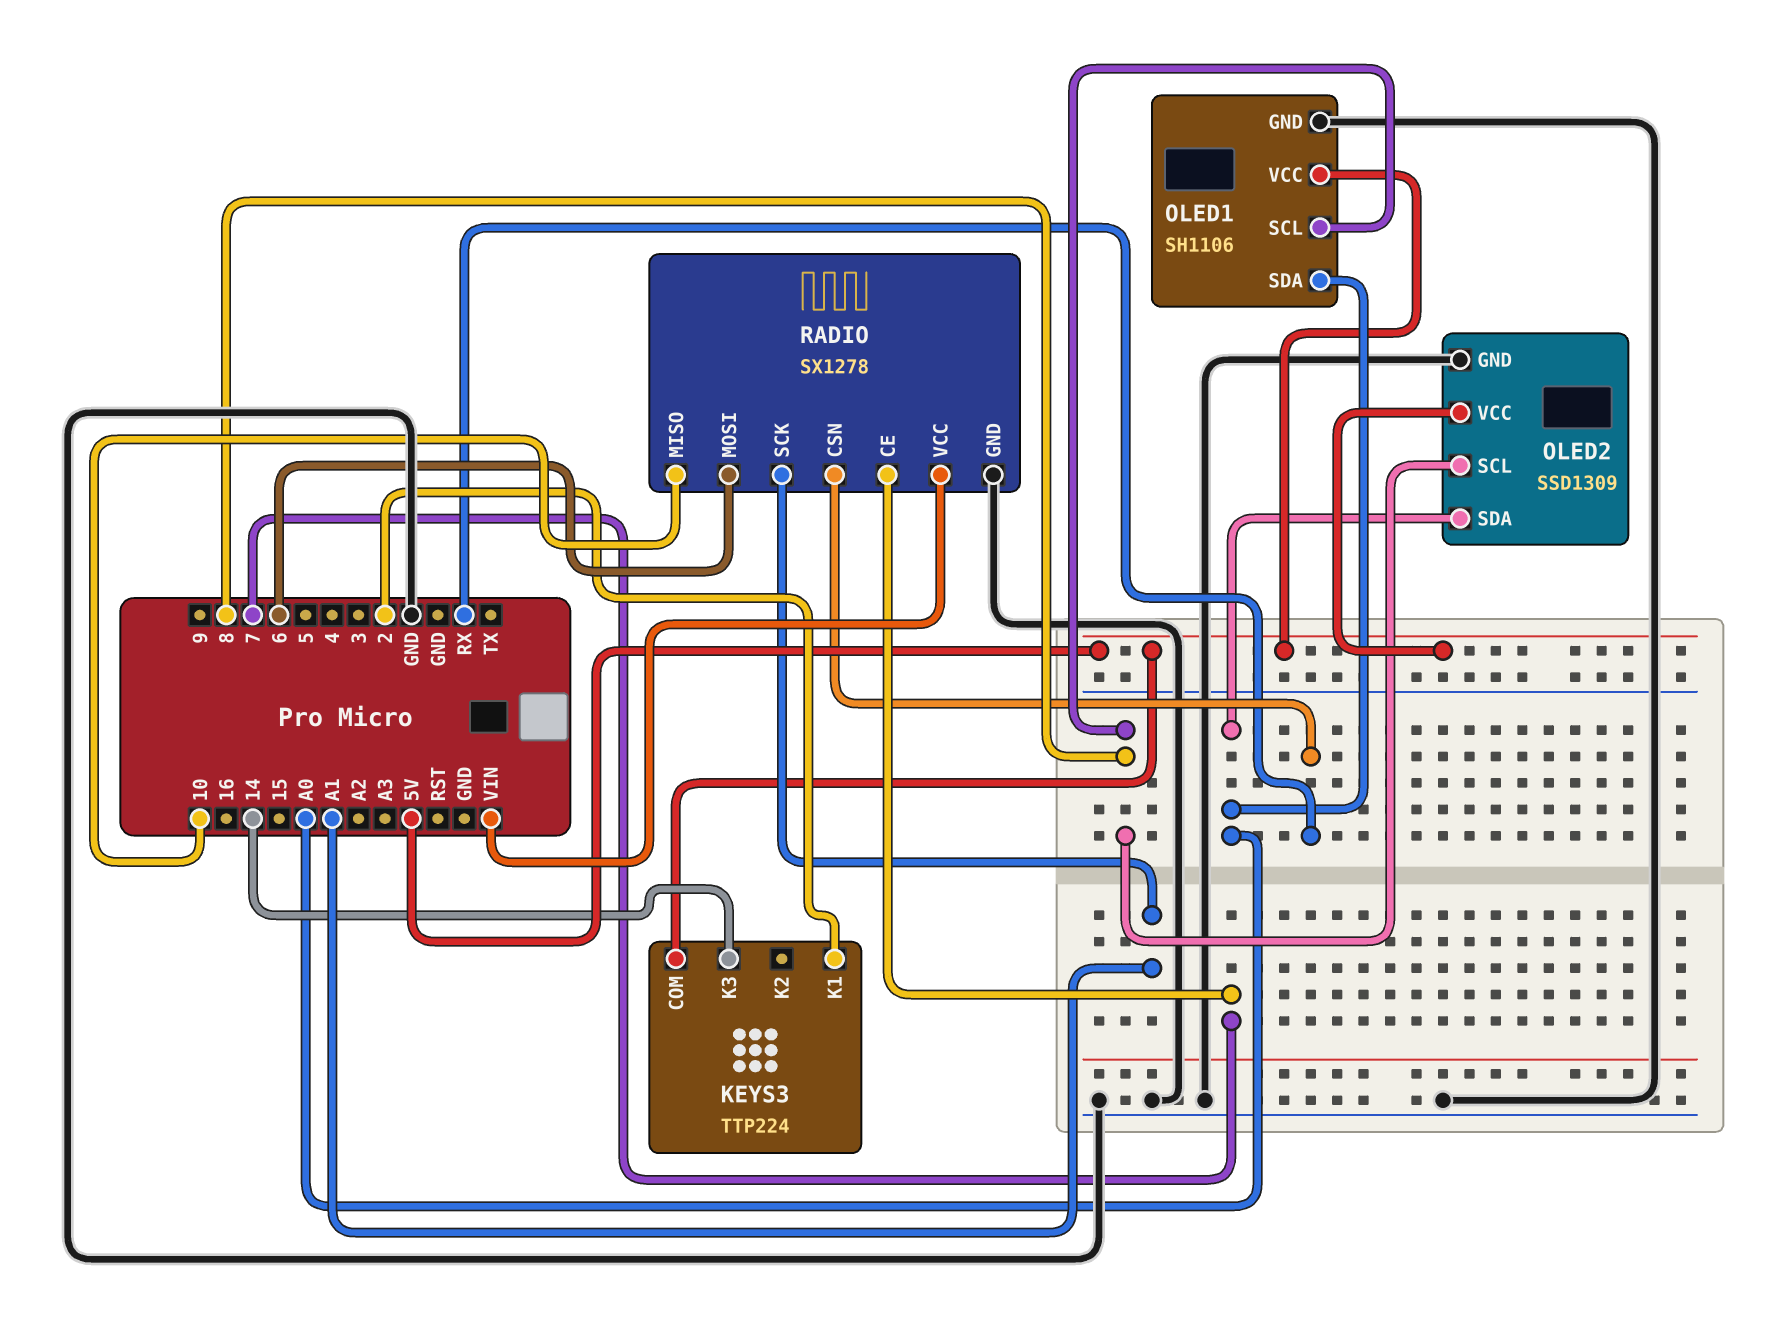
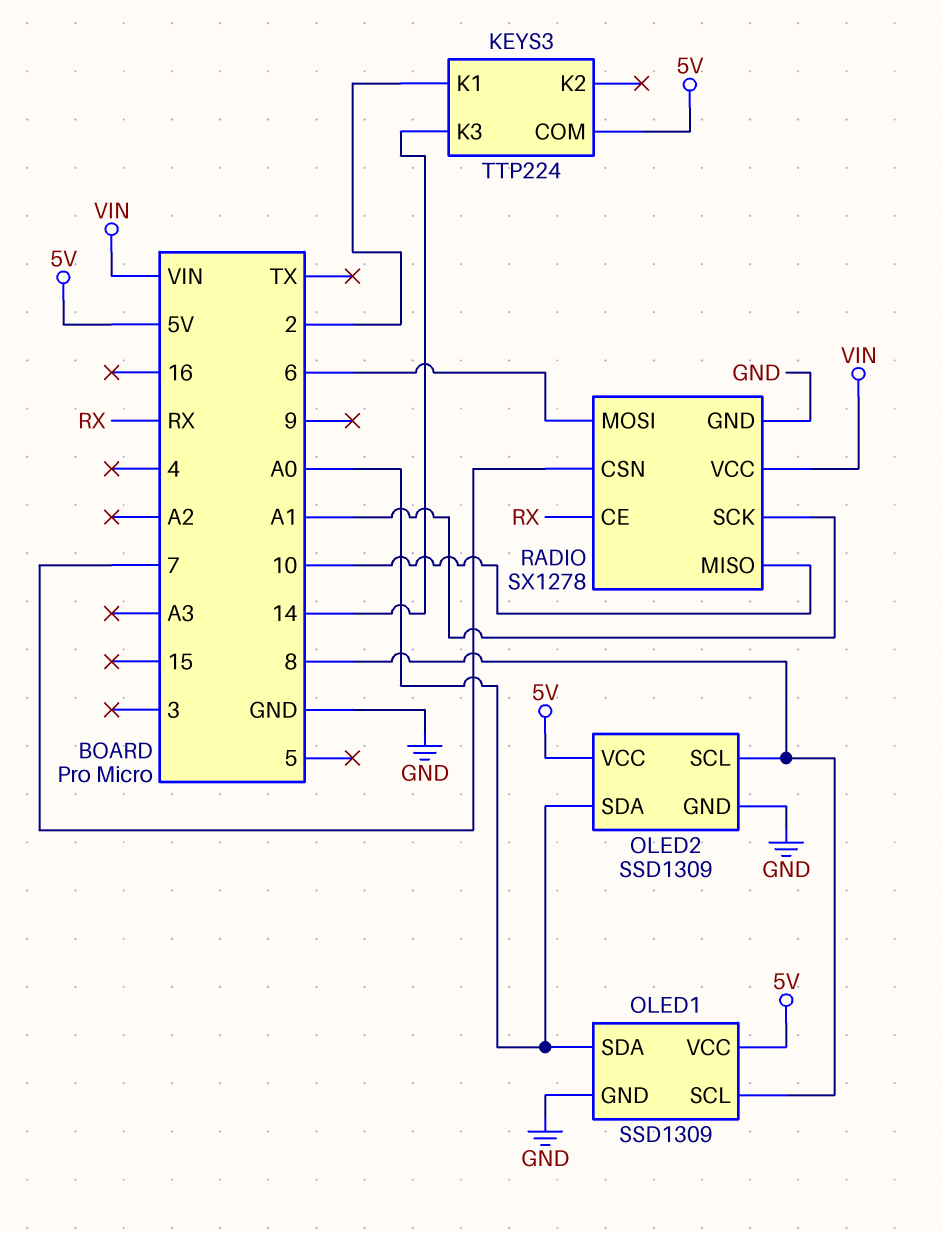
OLED1: SH1106 -> SSD1309
RADIO pin CE: 7 -> RX
RADIO pin CSN: RX -> 7

